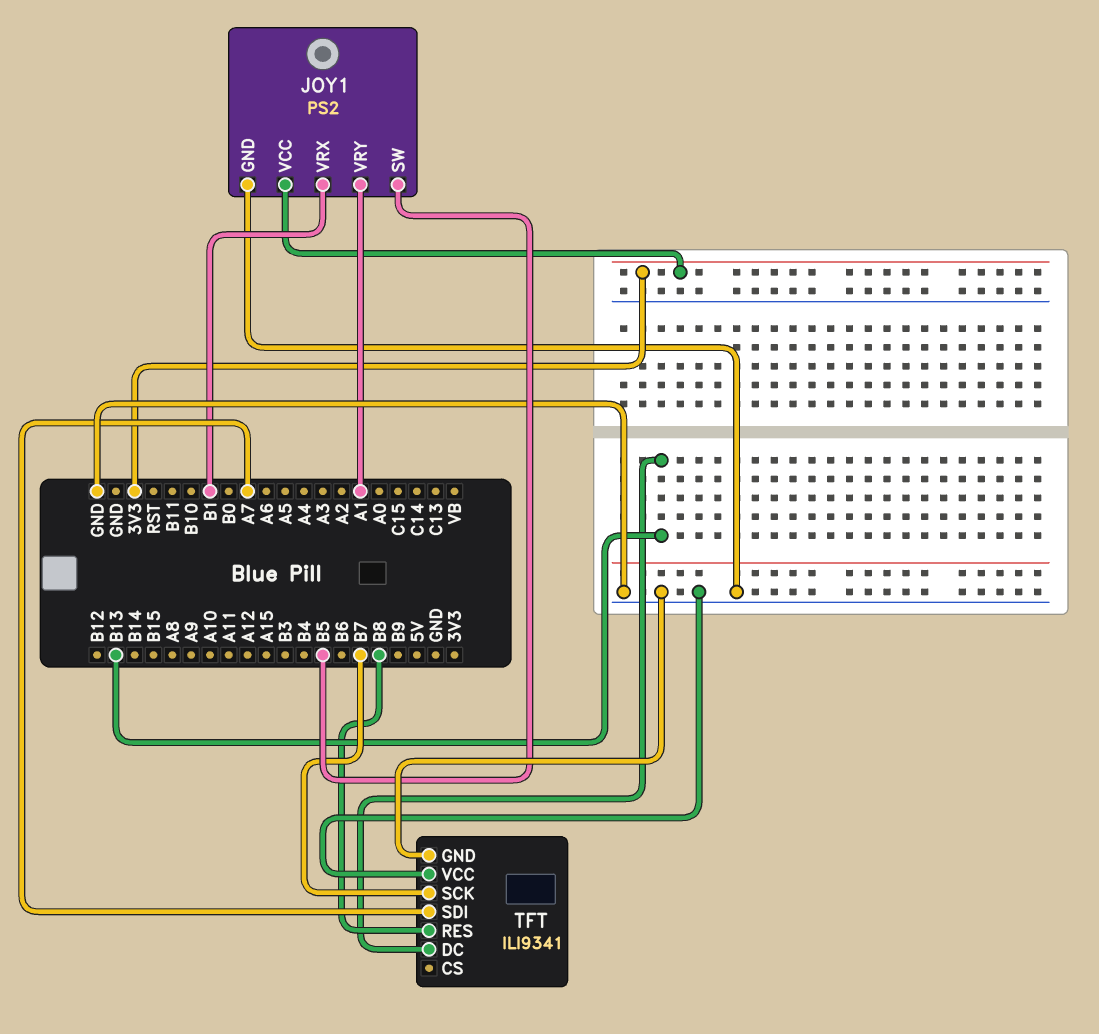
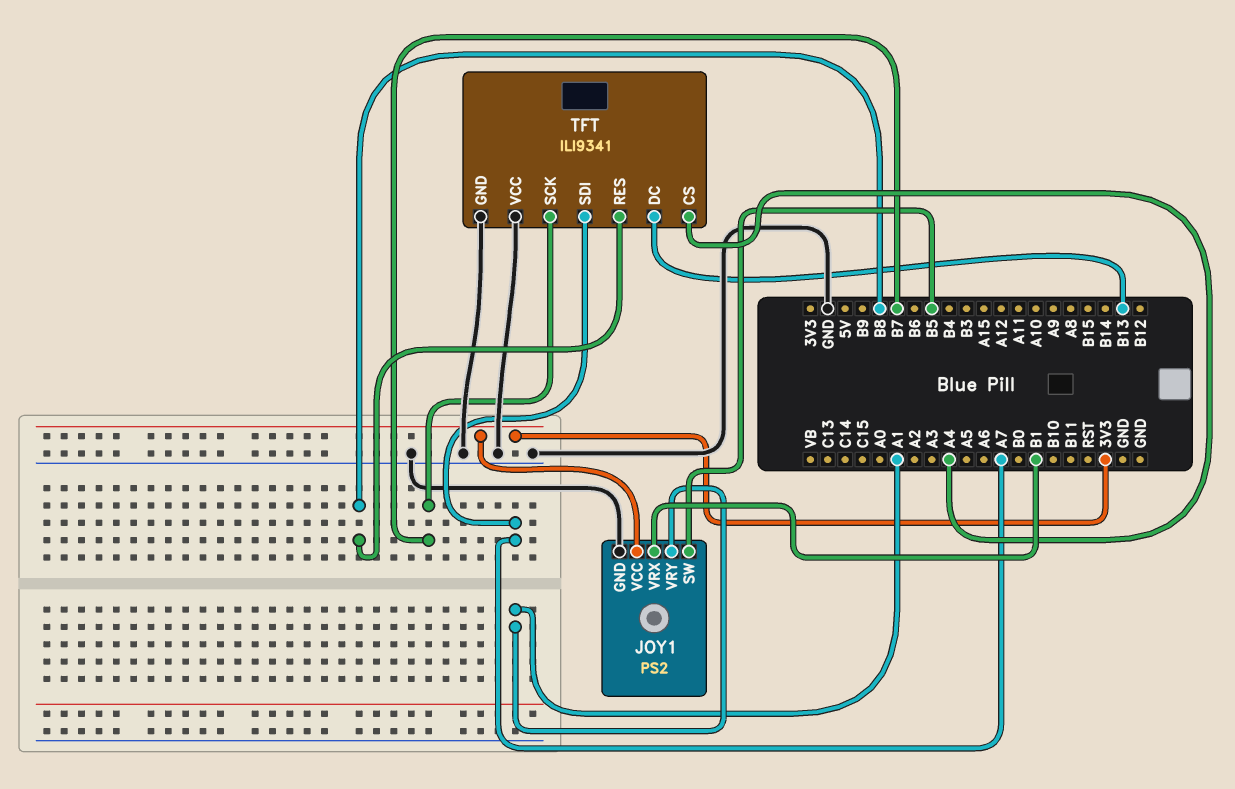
TFT pin CS: none -> A4

